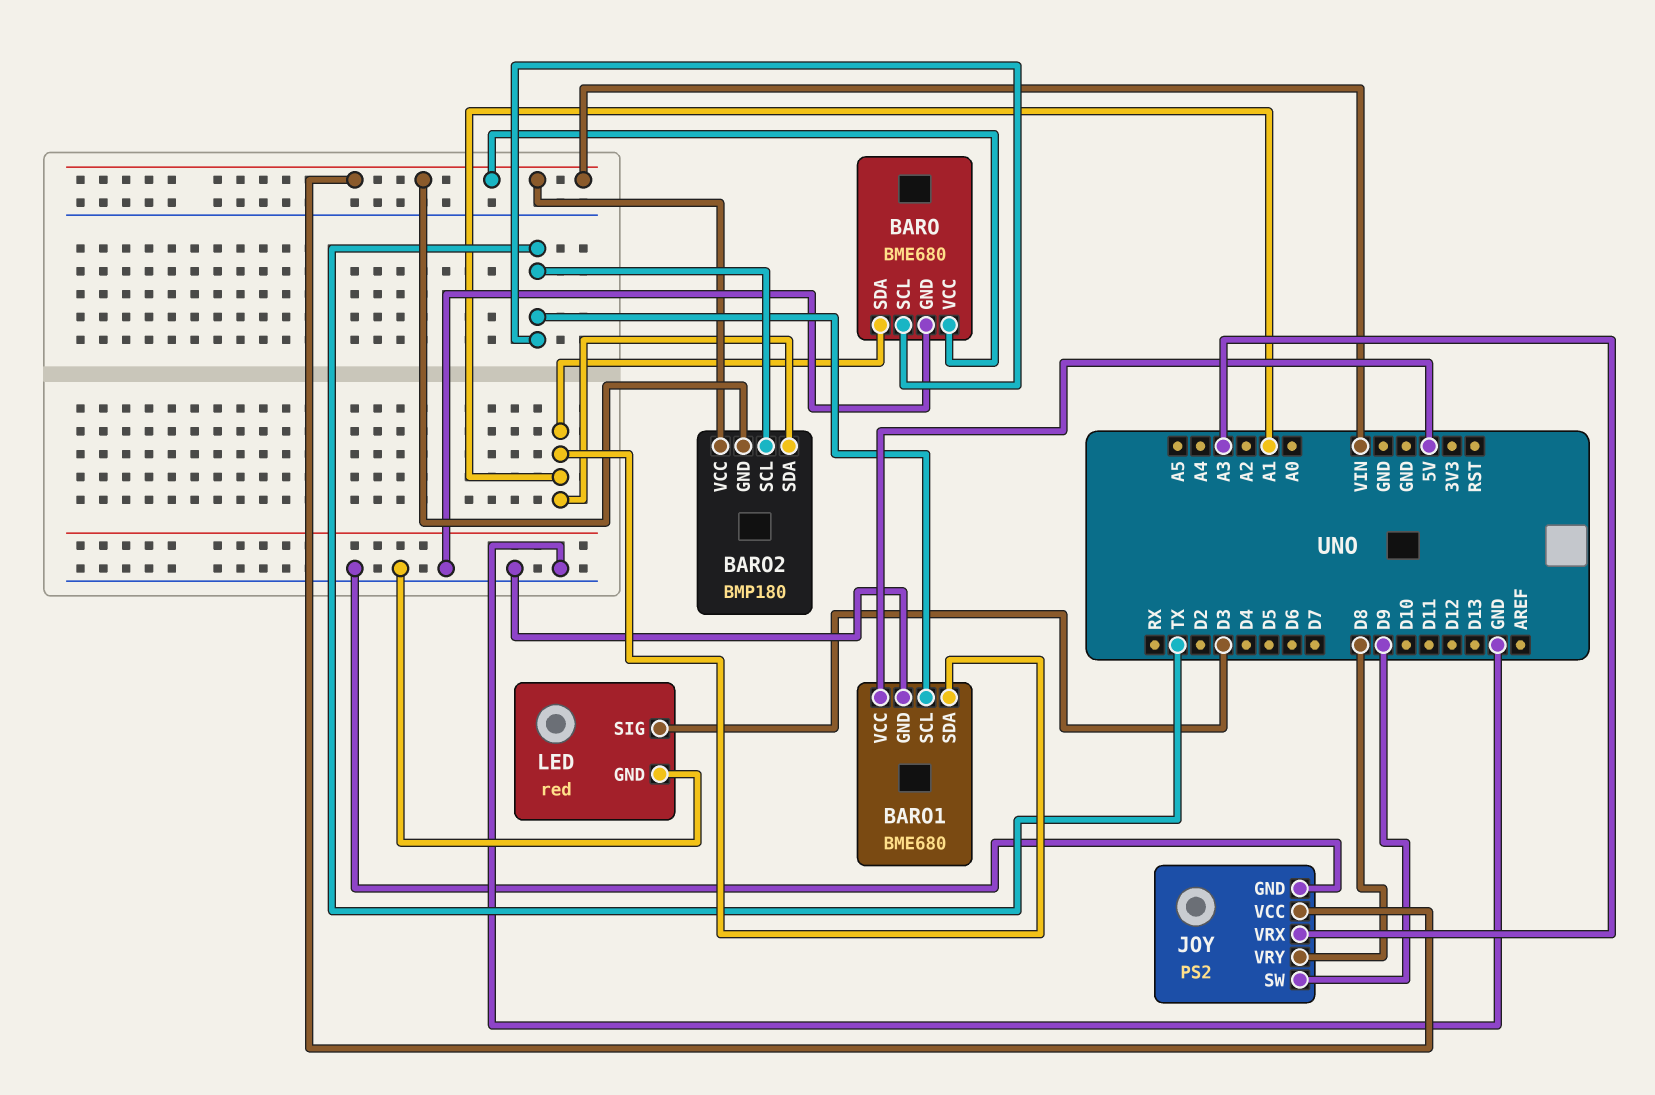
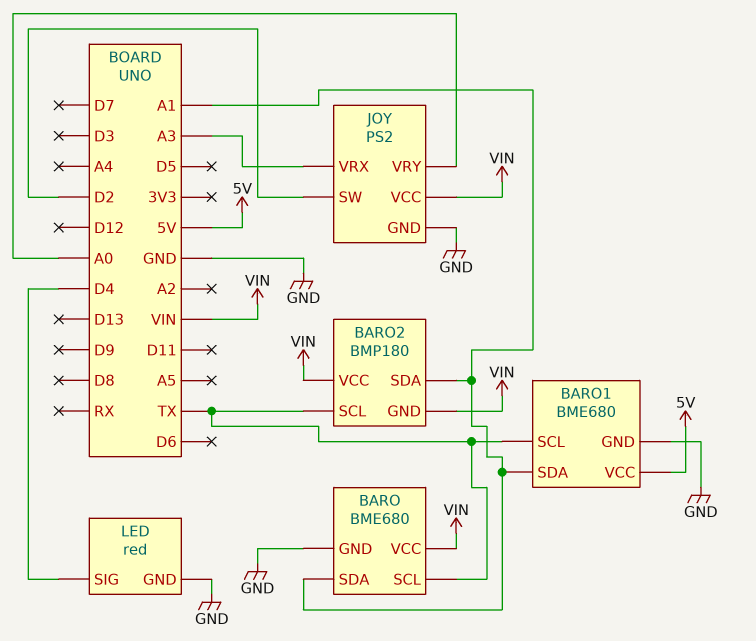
JOY pin SW: D9 -> D2
JOY pin VRY: D8 -> A0
LED pin SIG: D3 -> D4

